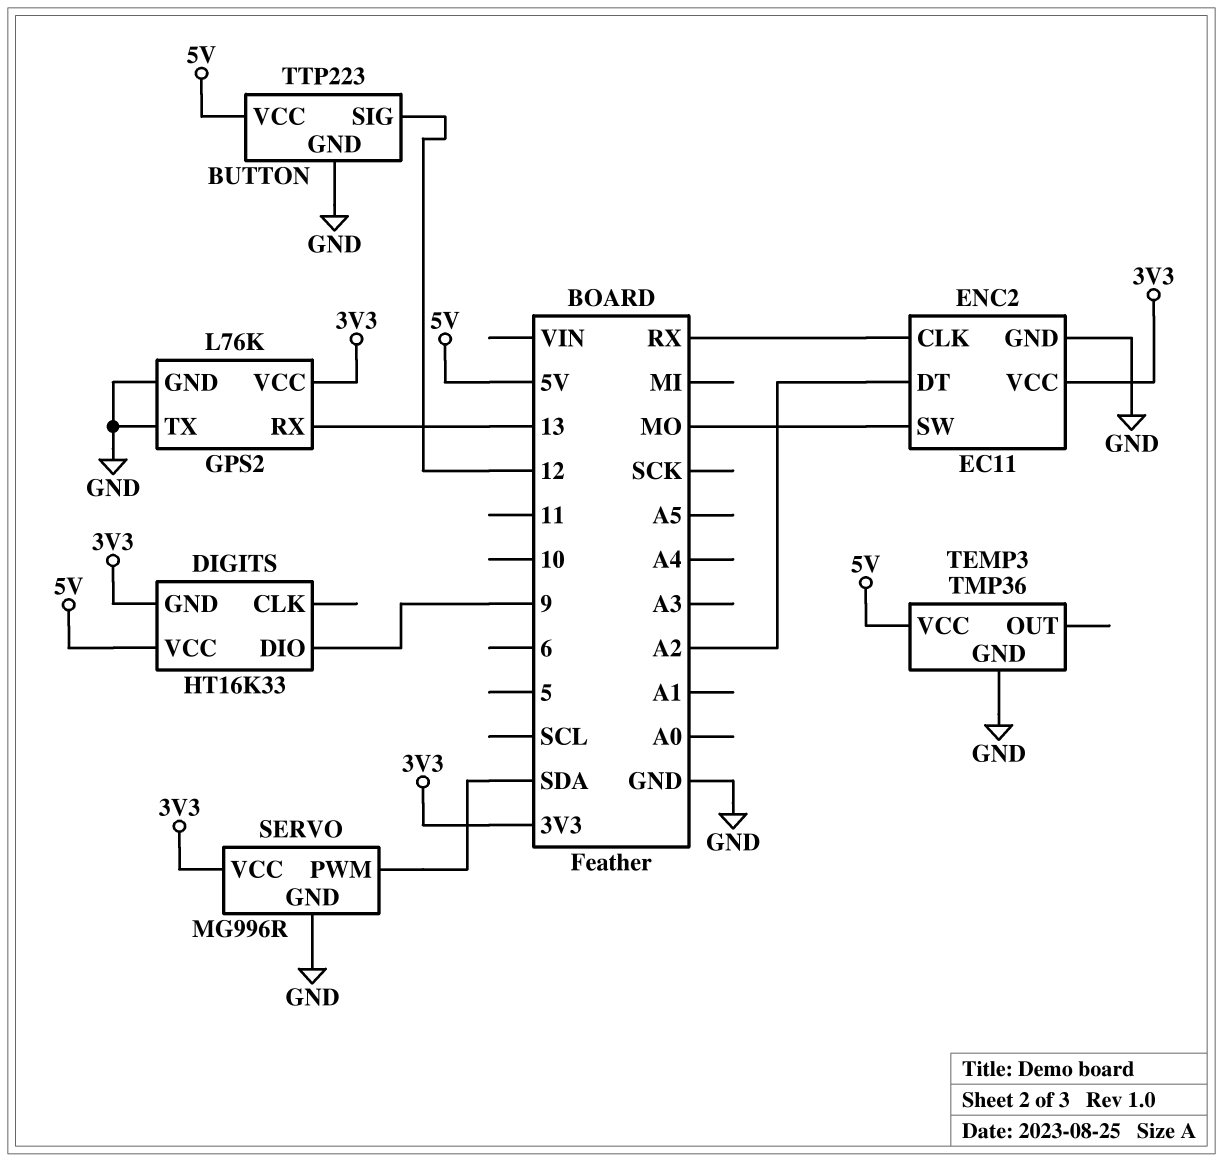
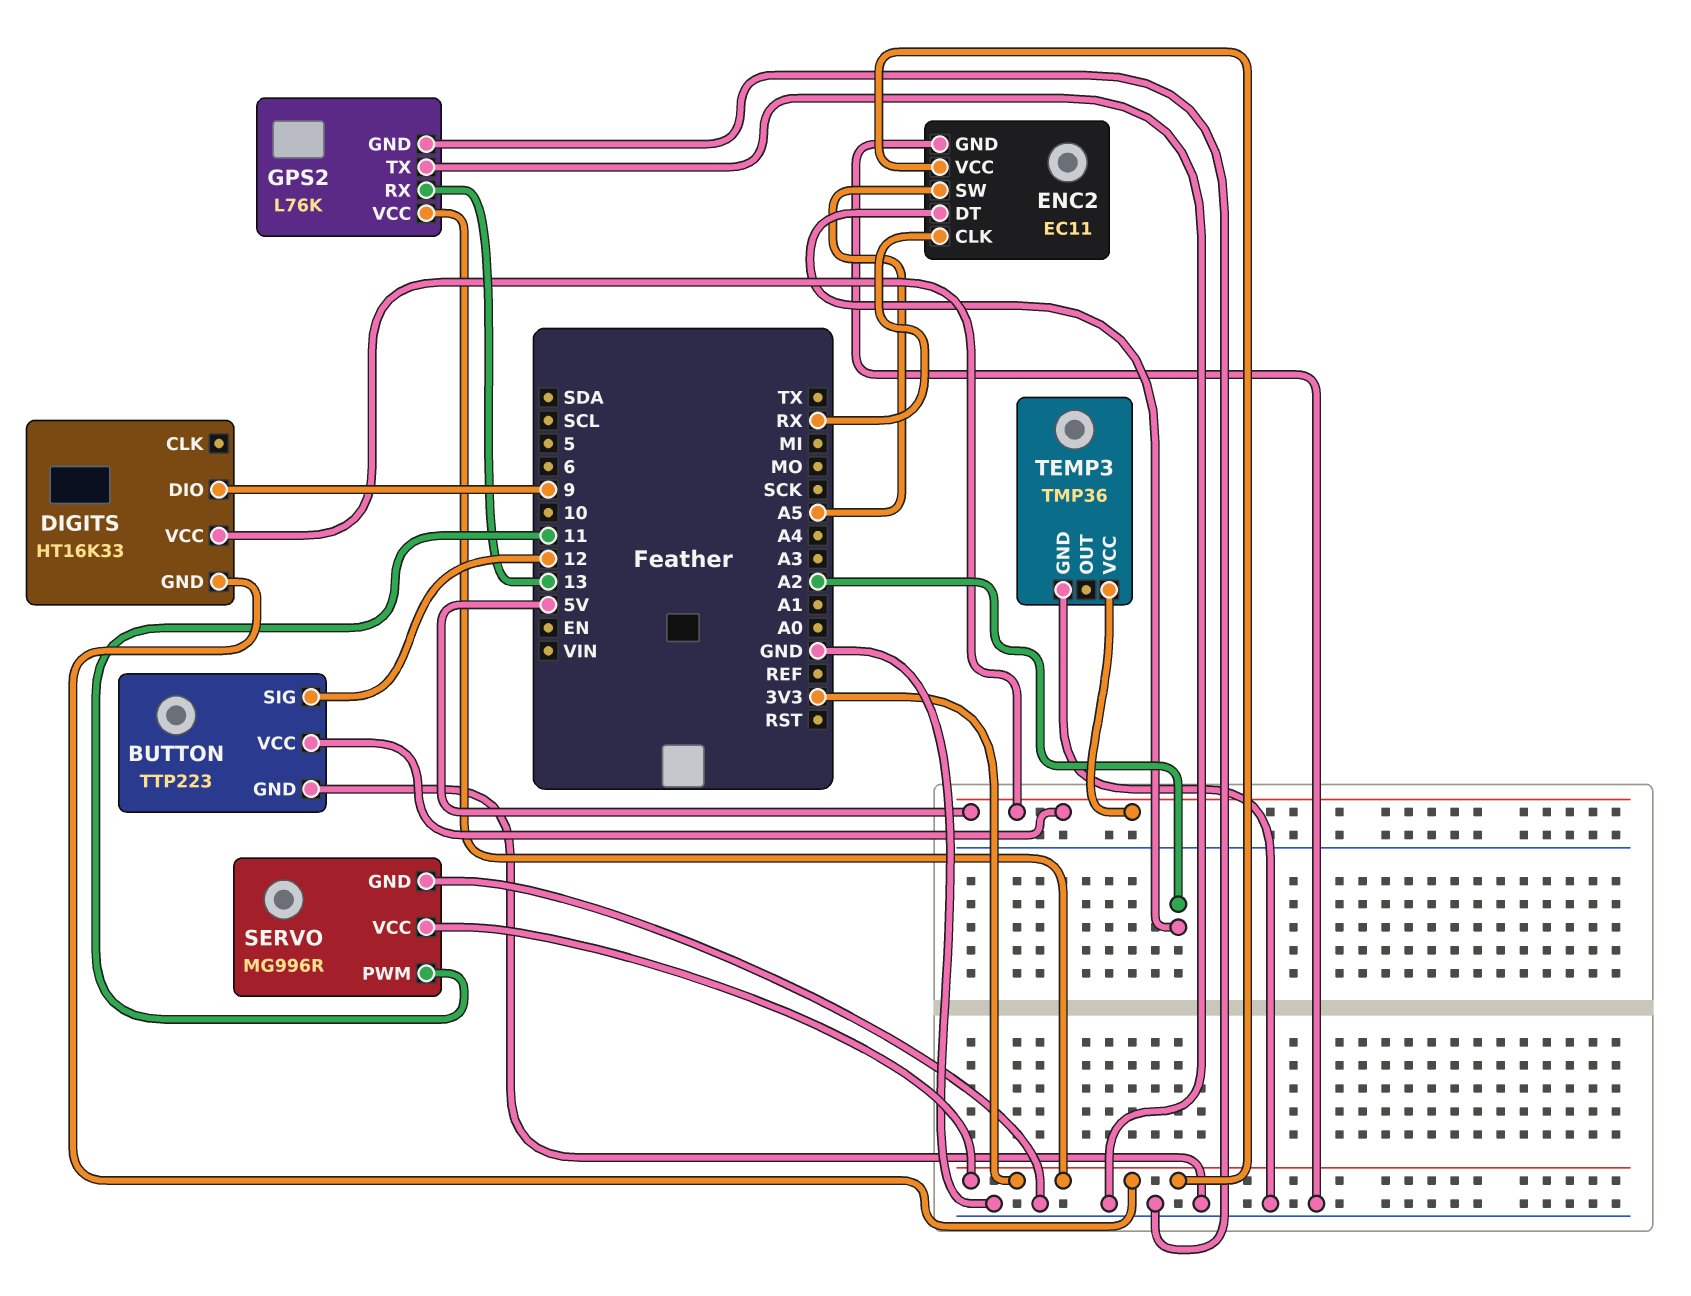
ENC2 pin SW: MO -> A5
SERVO pin PWM: SDA -> 11

